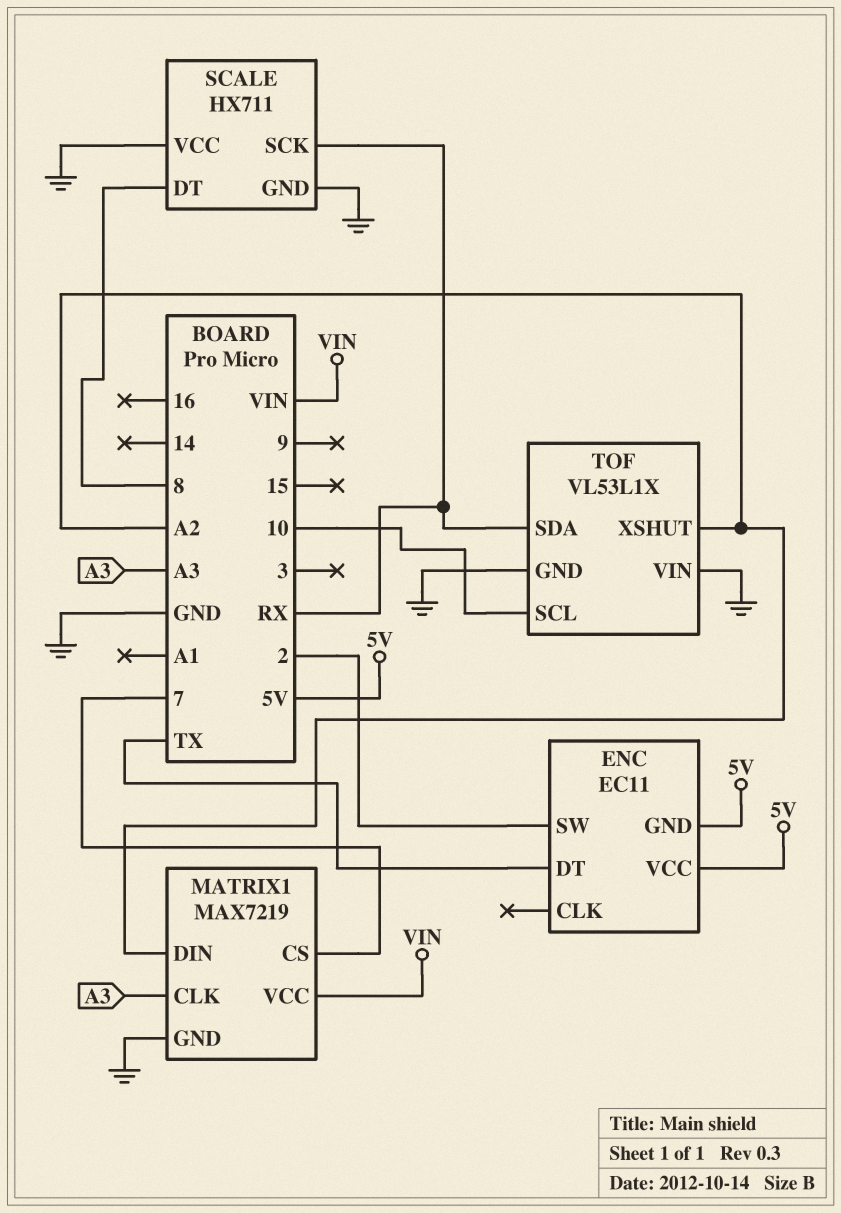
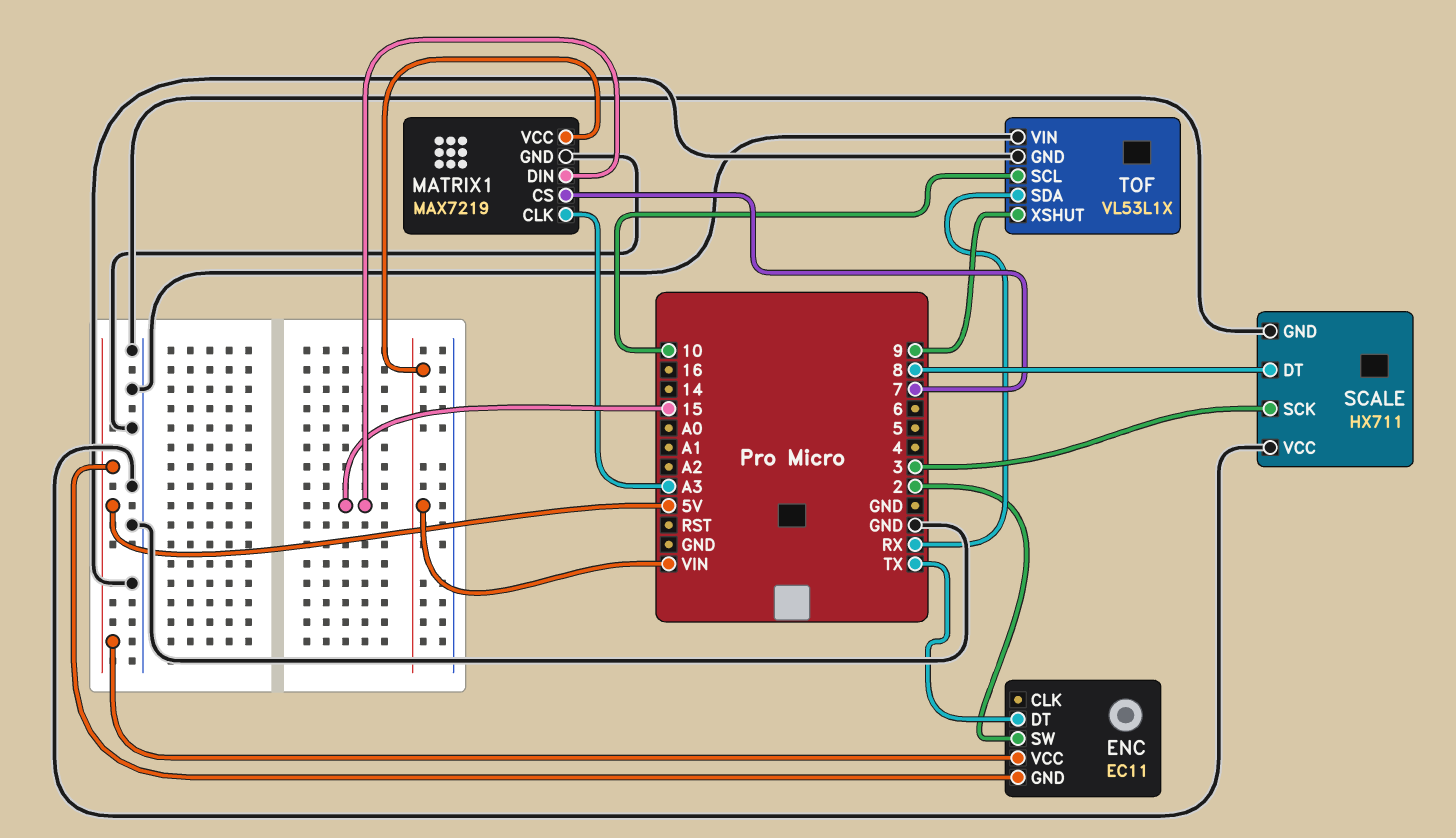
MATRIX1 pin DIN: A2 -> 15
SCALE pin SCK: RX -> 3
TOF pin XSHUT: A2 -> 9

